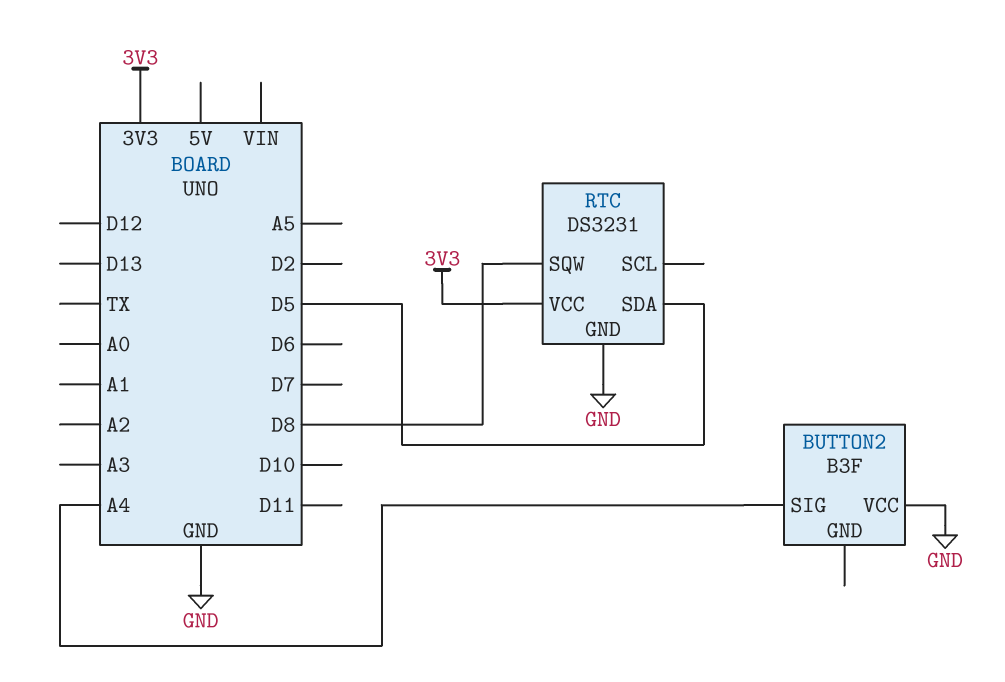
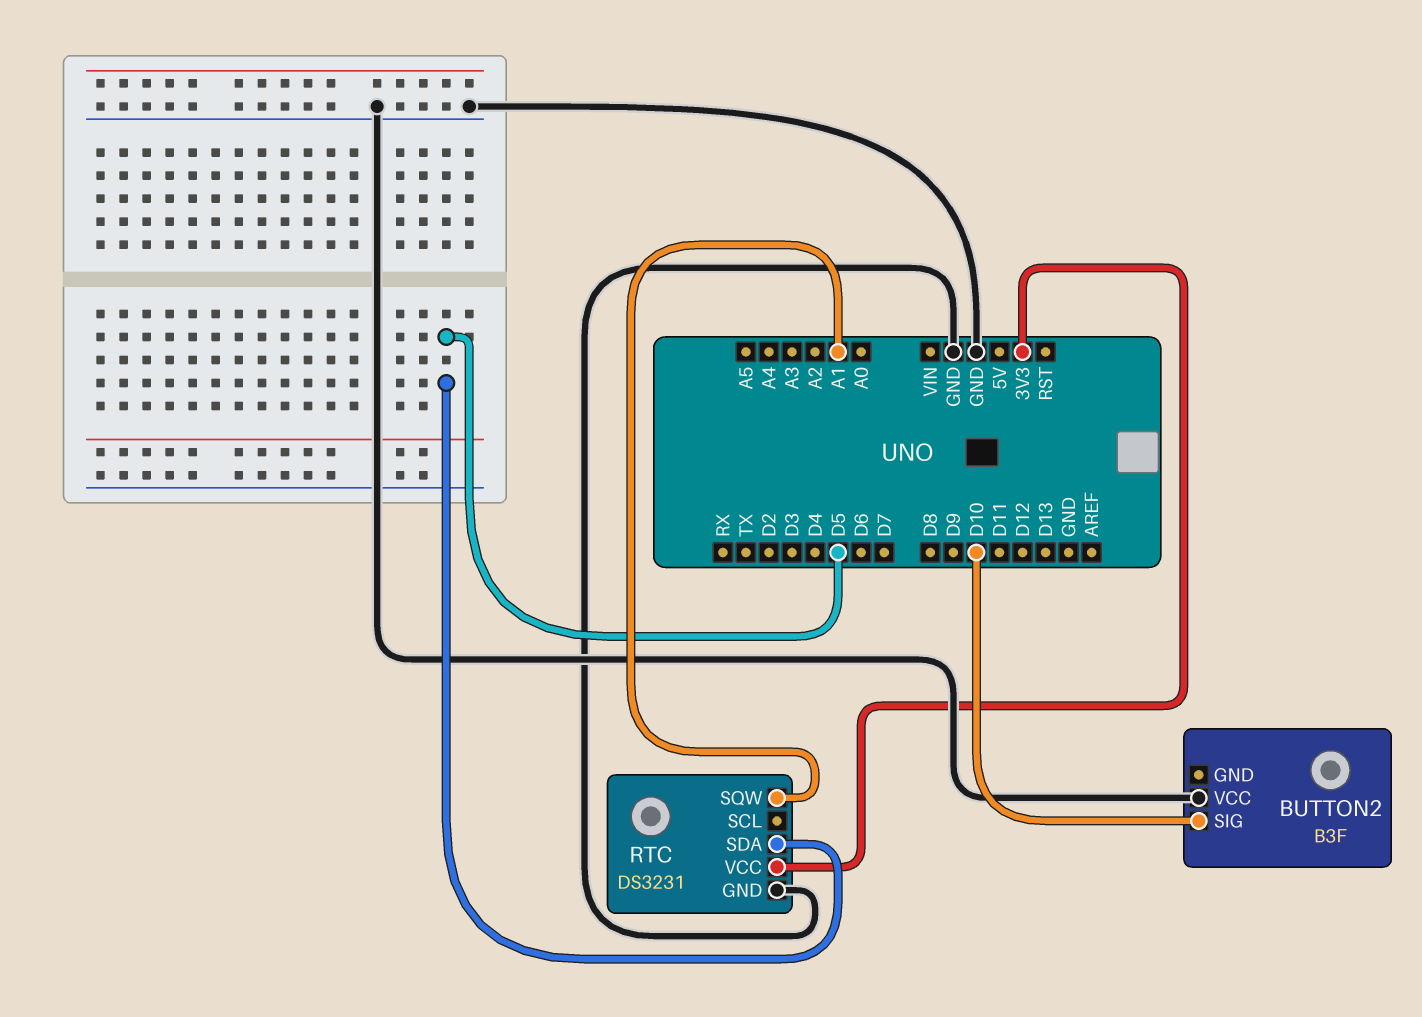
BUTTON2 pin SIG: A4 -> D10
RTC pin SQW: D8 -> A1

